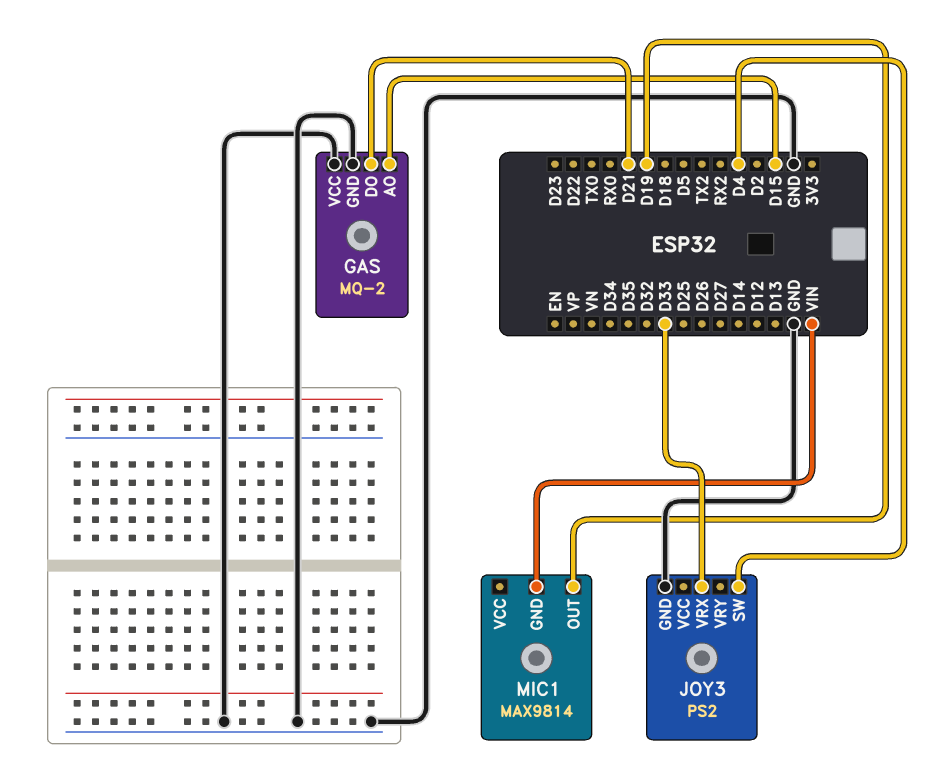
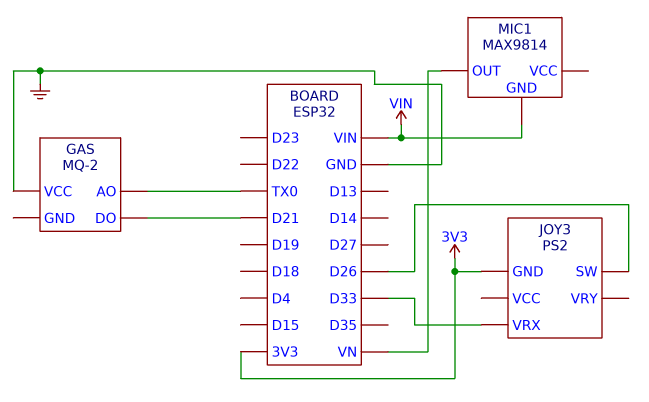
GAS pin AO: D15 -> TX0
GAS pin GND: GND -> none
JOY3 pin GND: GND -> 3V3
JOY3 pin SW: D4 -> D26
MIC1 pin OUT: D19 -> VN

